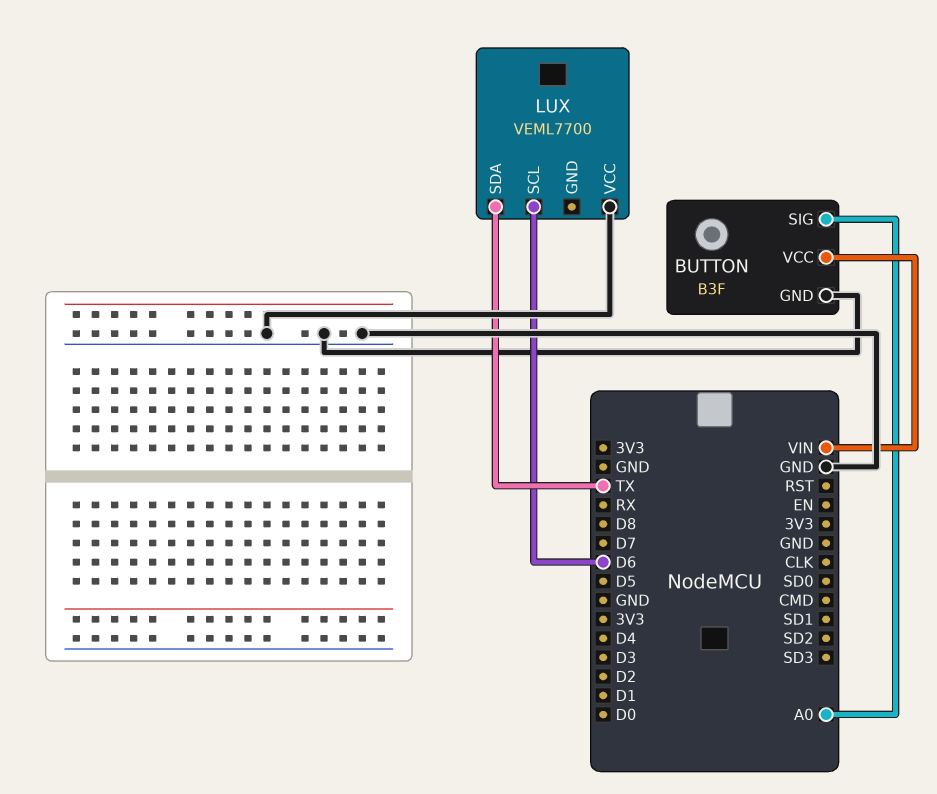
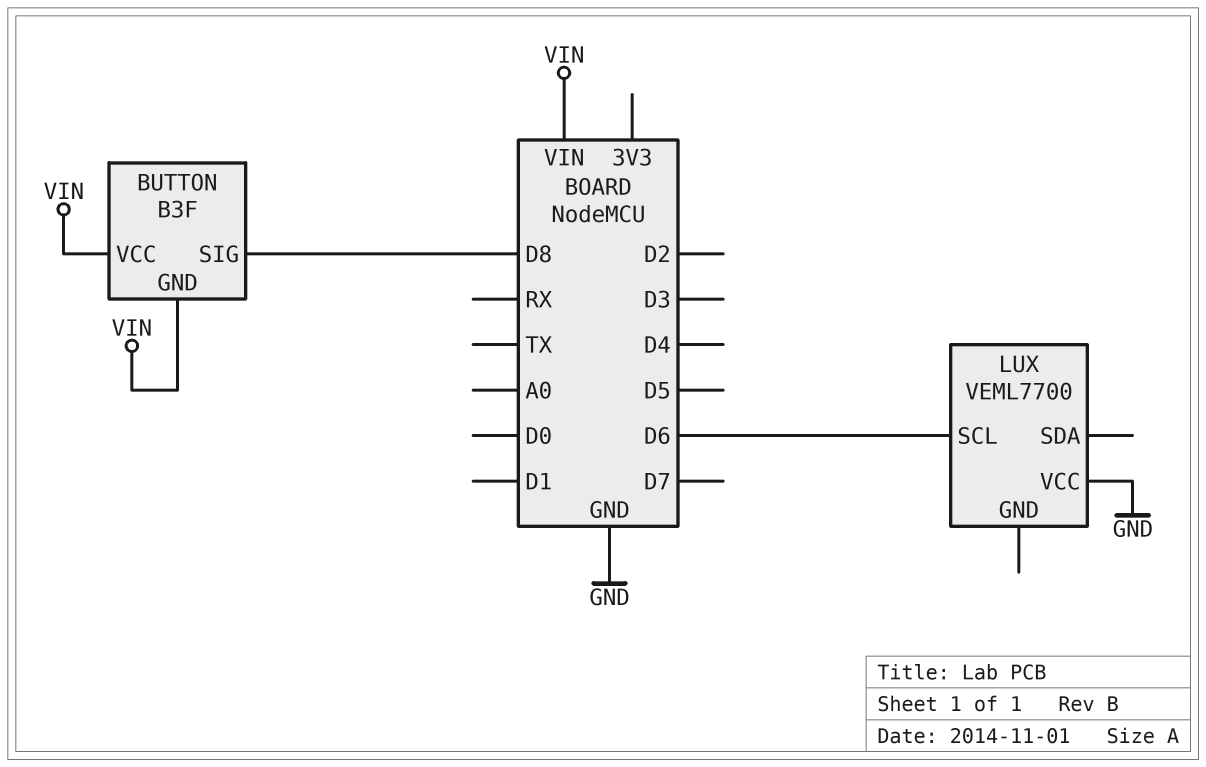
BUTTON pin GND: GND -> VIN
BUTTON pin SIG: A0 -> D8
LUX pin SDA: TX -> none

